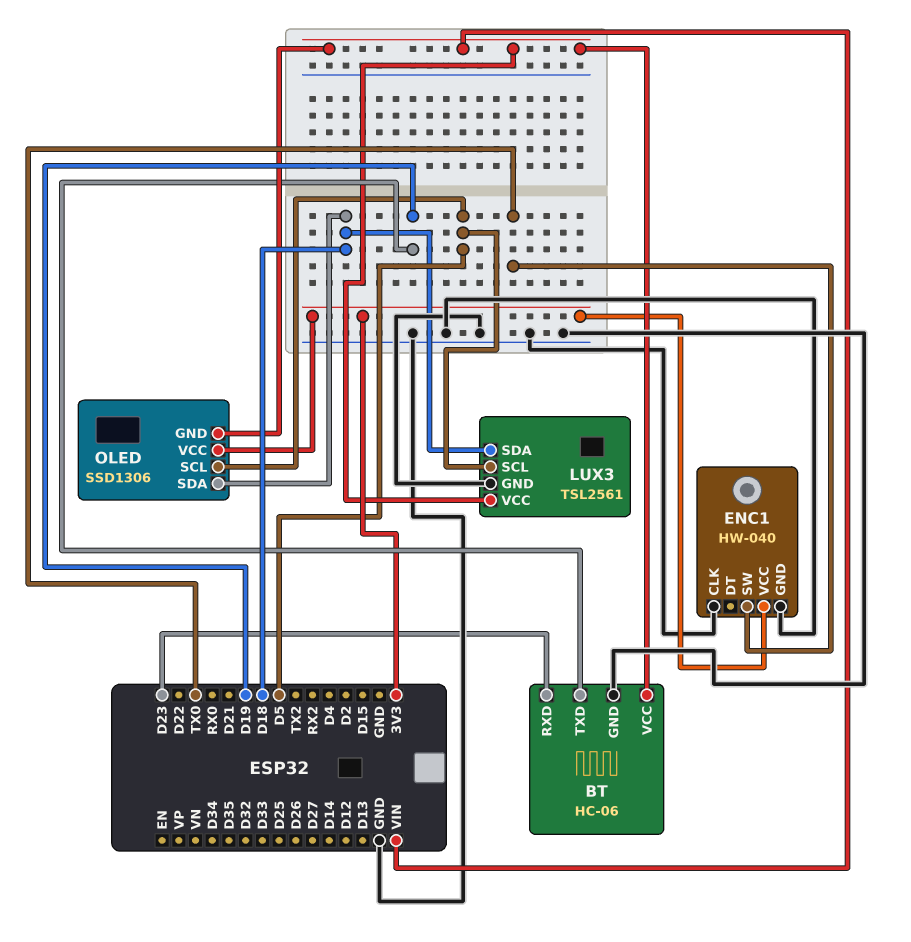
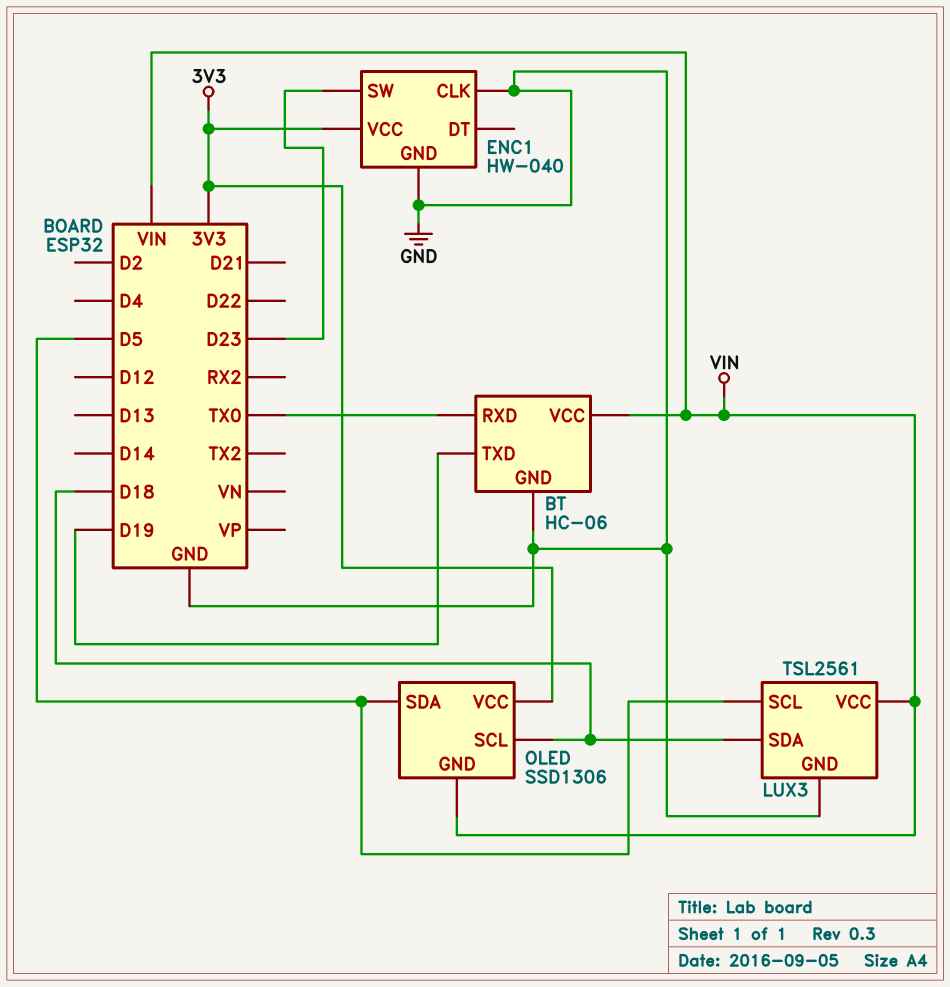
BT pin RXD: D23 -> TX0
ENC1 pin SW: TX0 -> D23
OLED pin SCL: D5 -> D18
OLED pin SDA: D18 -> D5

